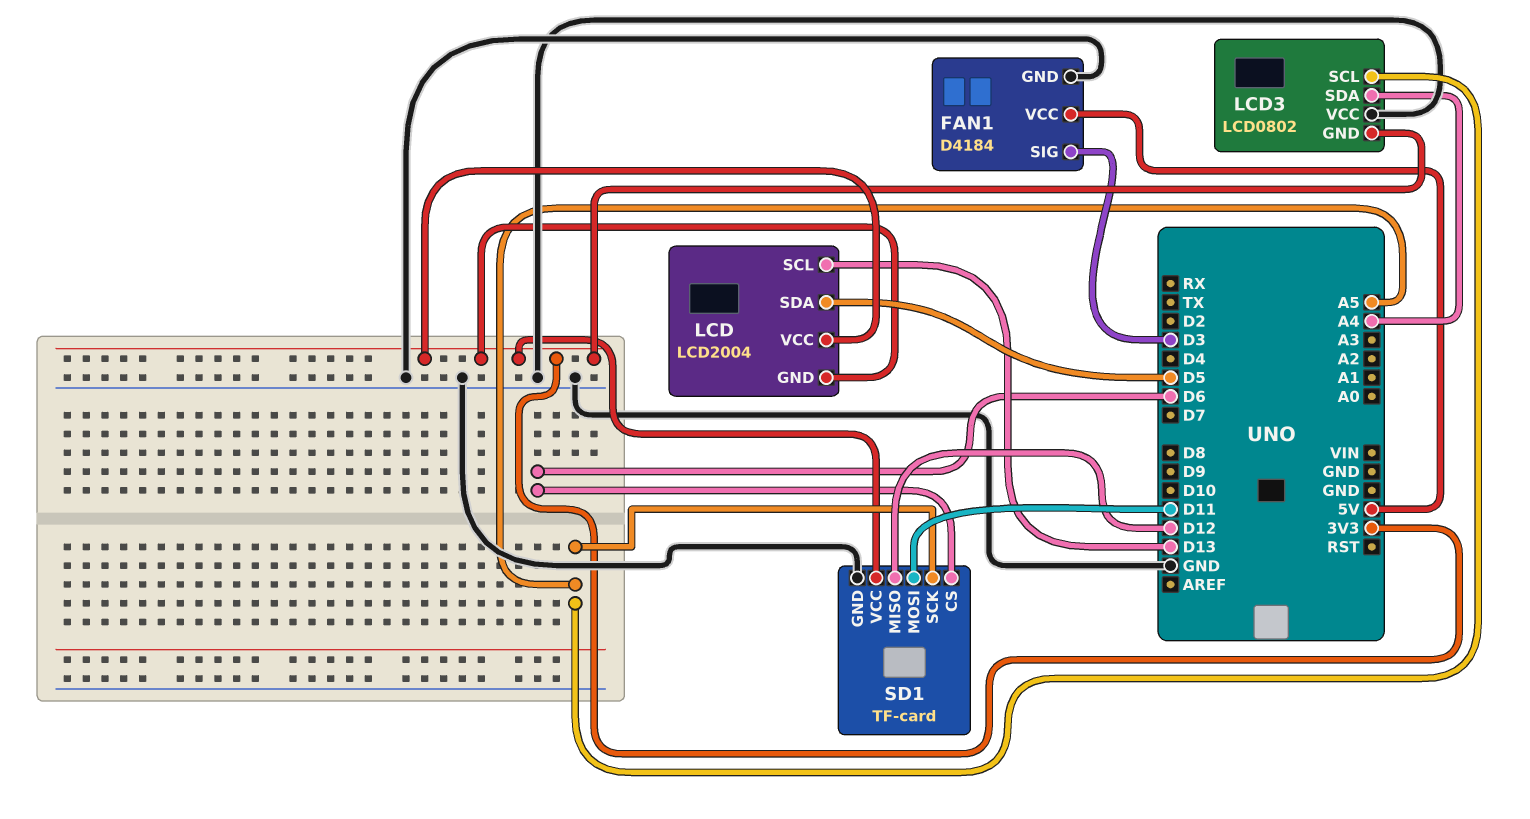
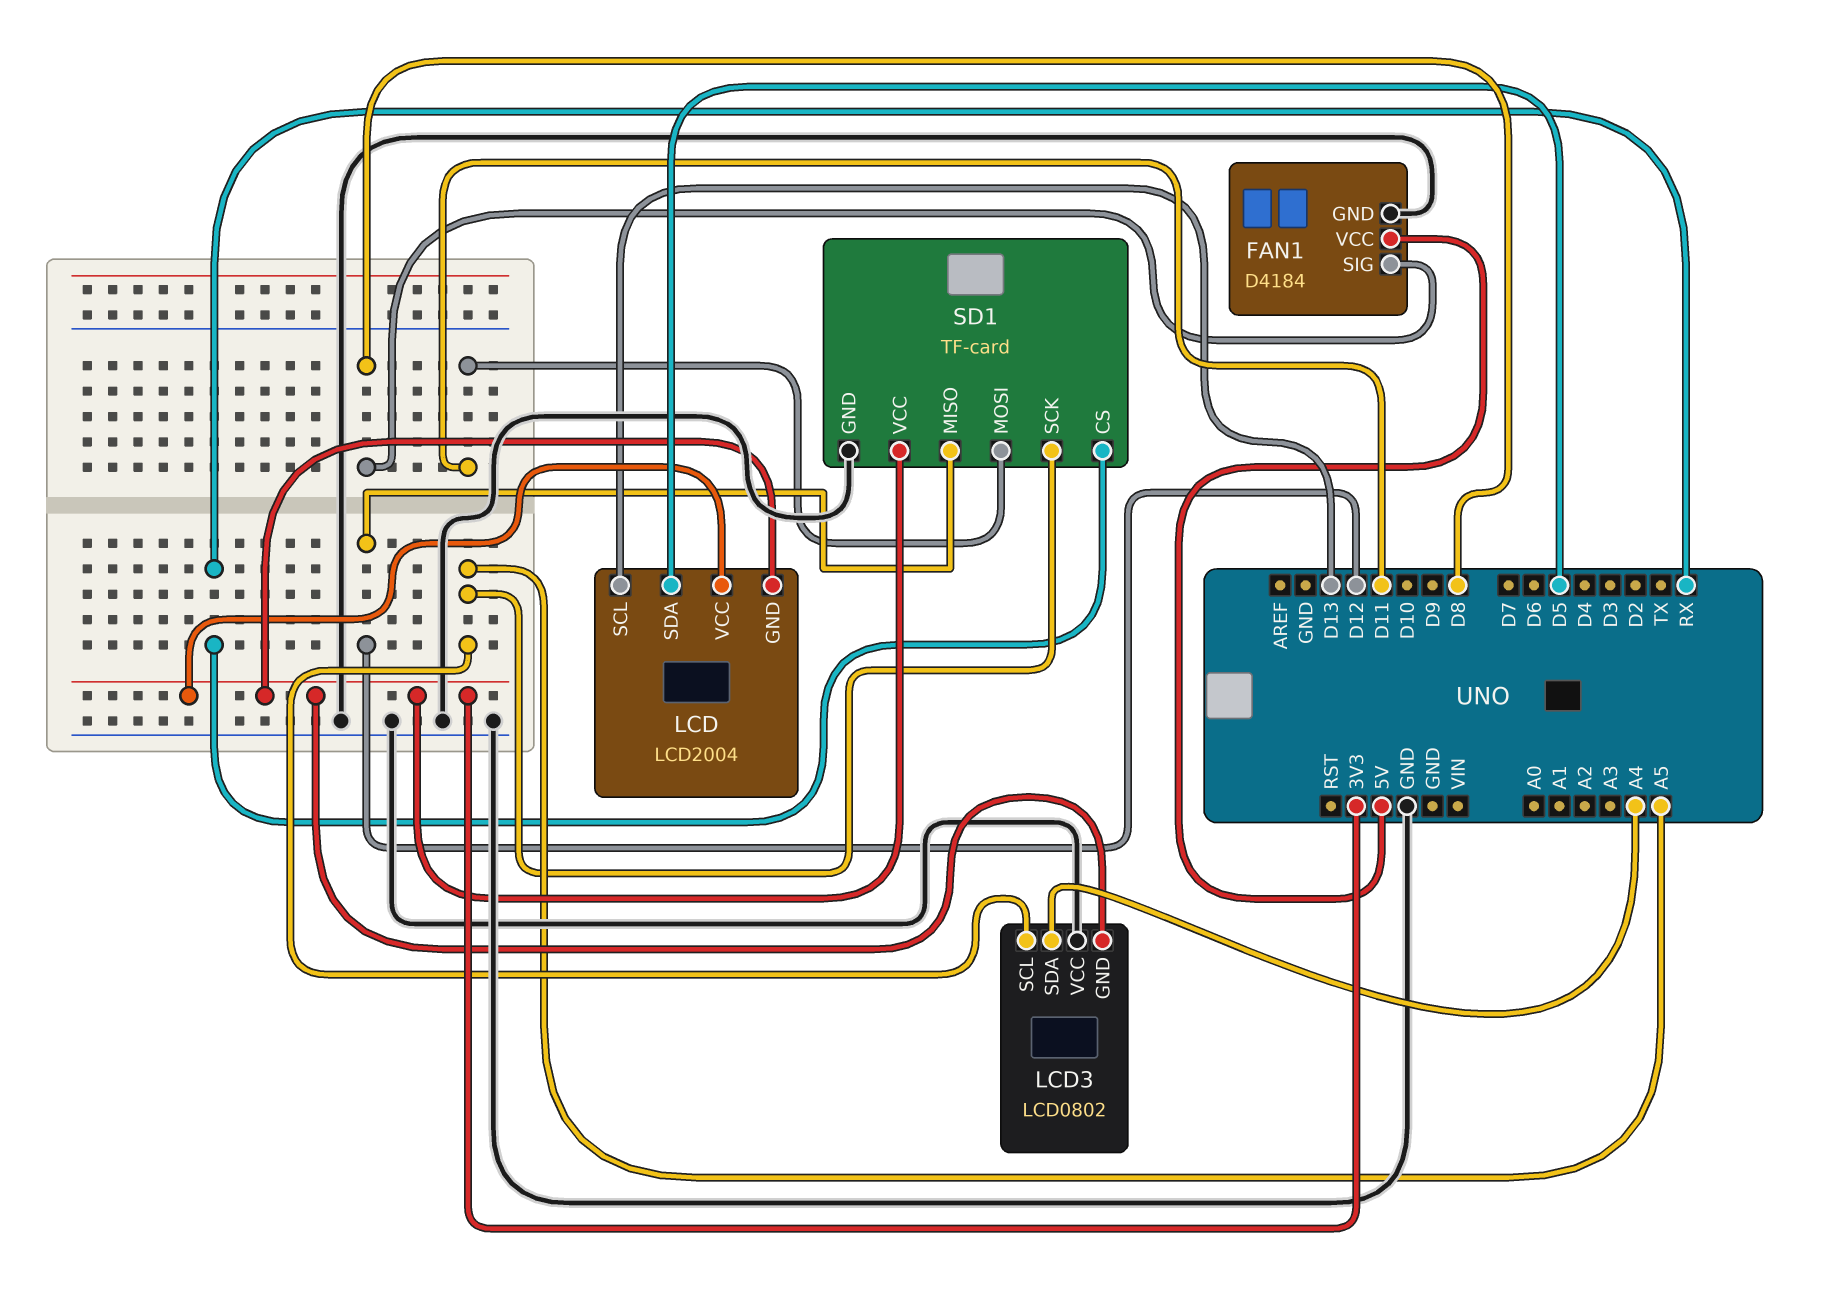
FAN1 pin SIG: D3 -> D8
SD1 pin CS: D6 -> RX

